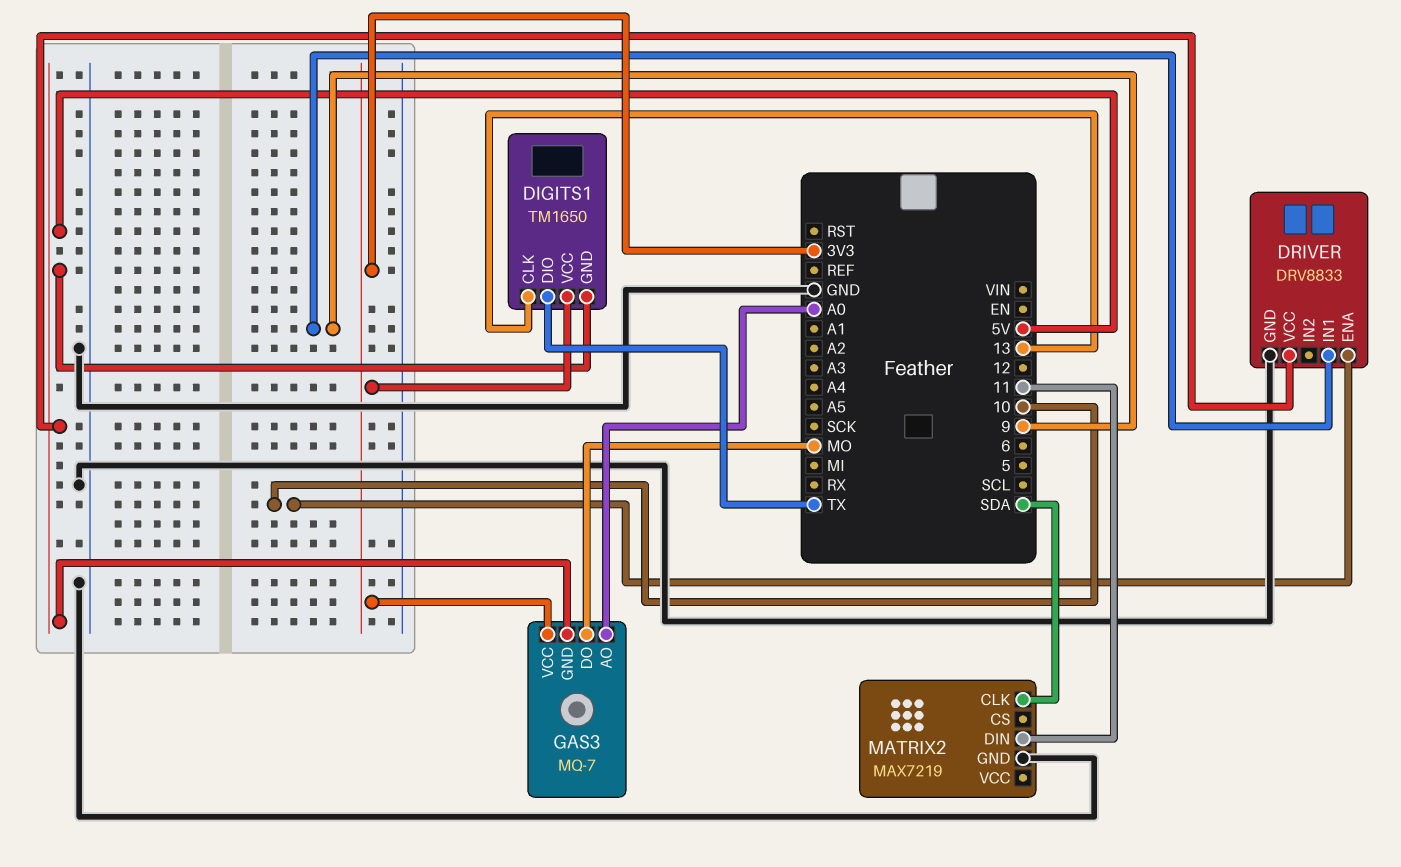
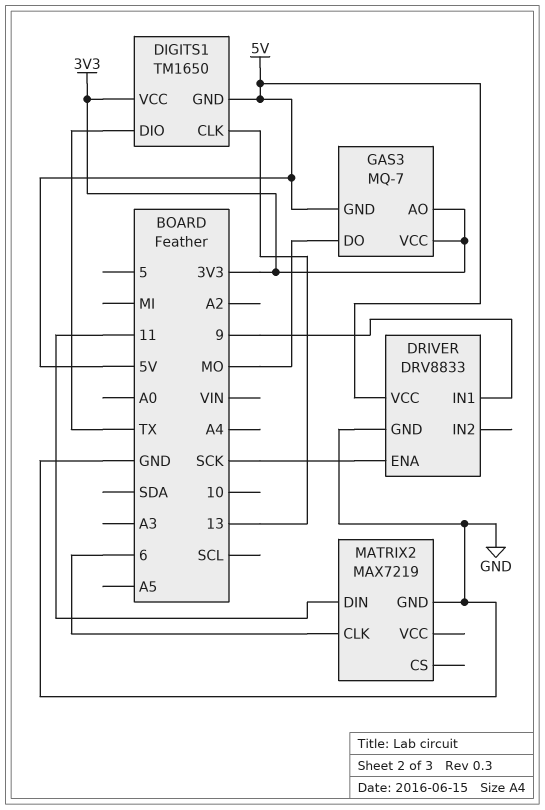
DRIVER pin ENA: 10 -> SCK
GAS3 pin AO: A0 -> 3V3
MATRIX2 pin CLK: SDA -> 6

